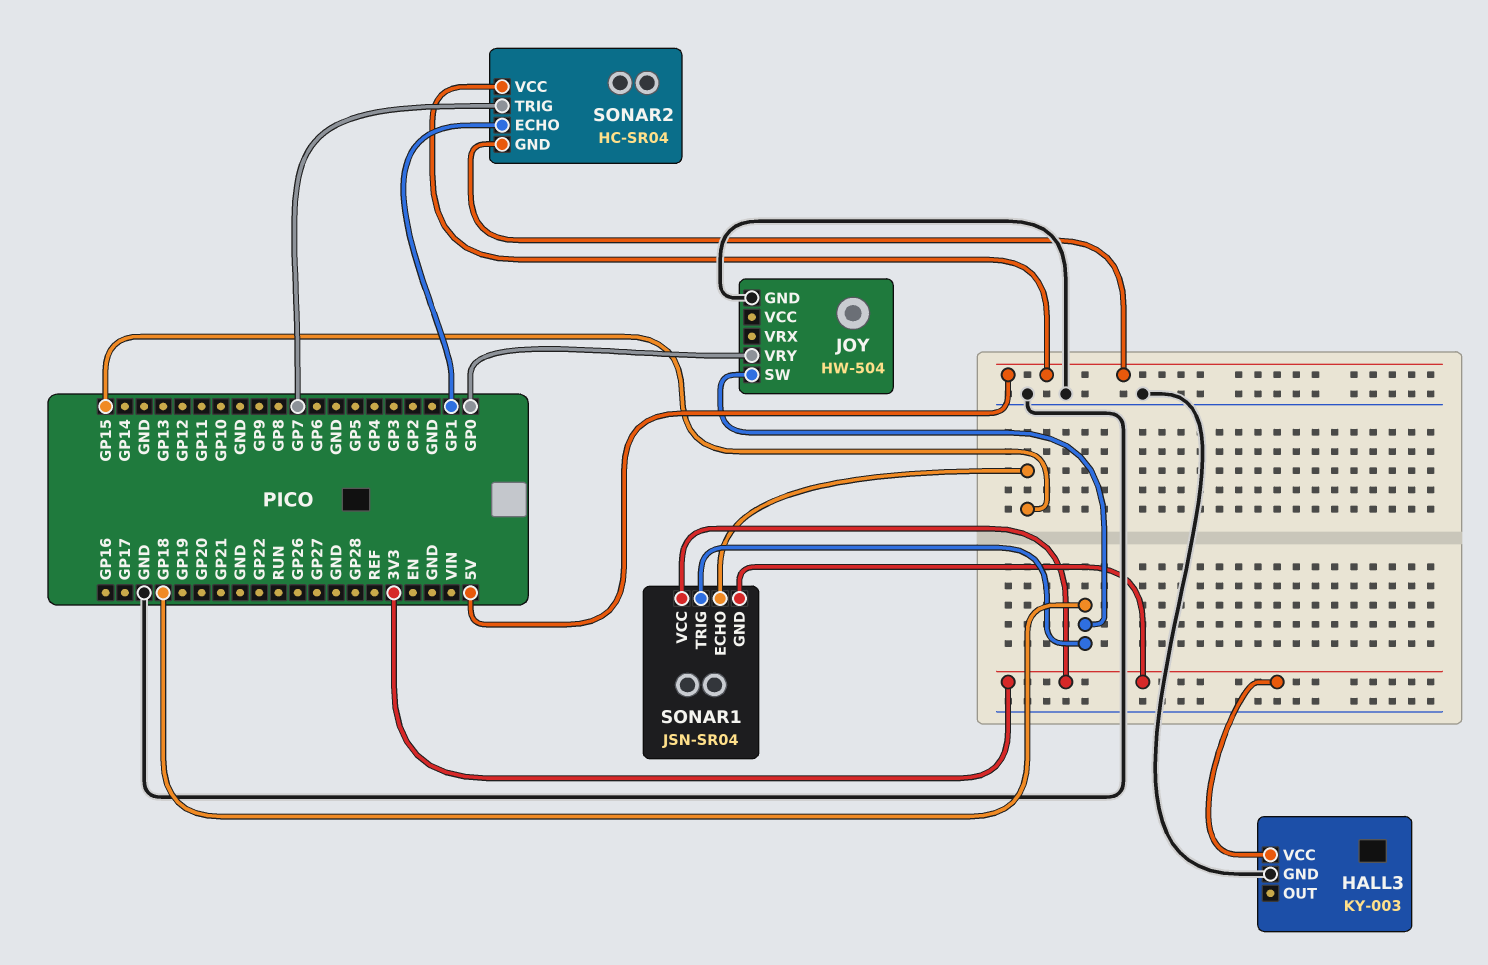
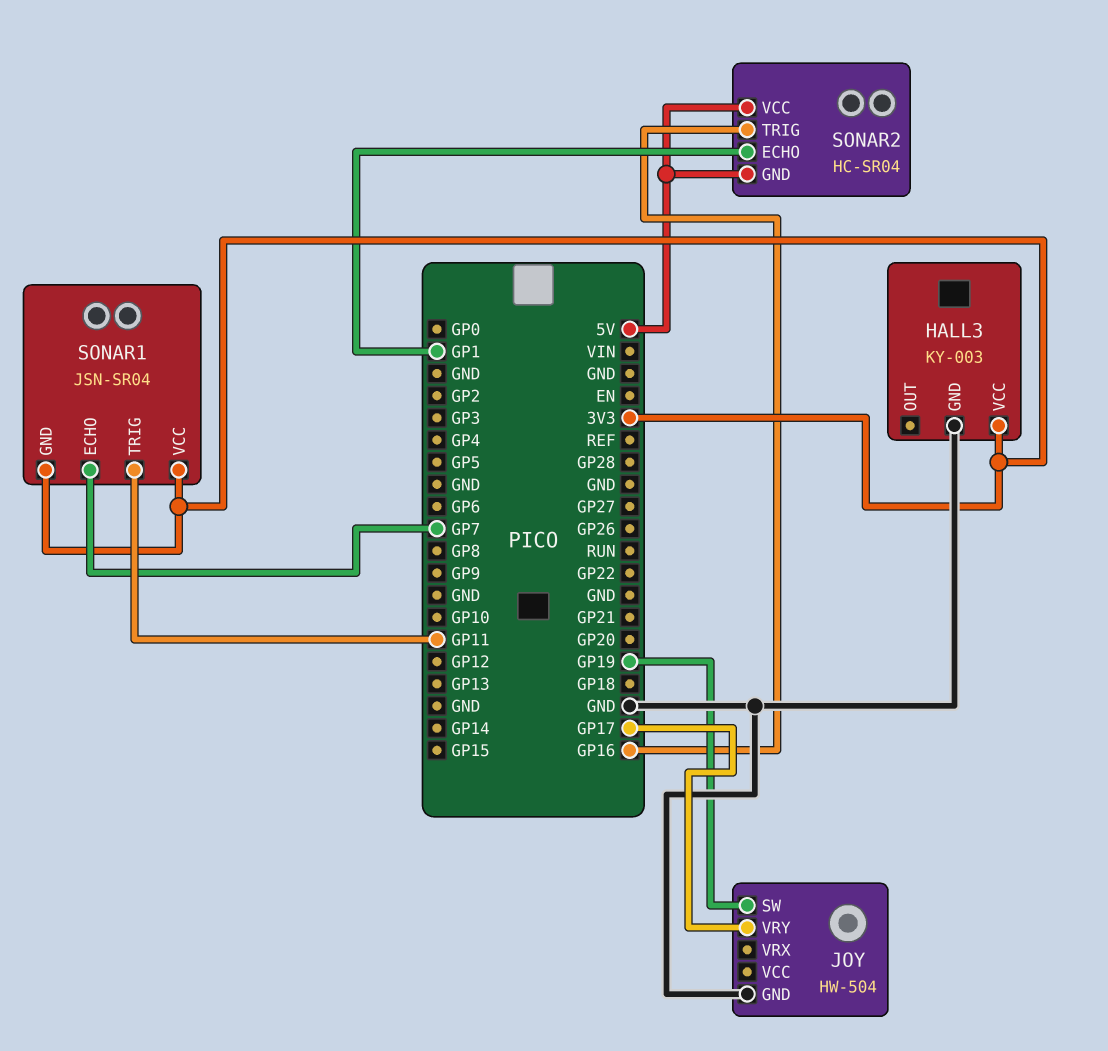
JOY pin SW: GP18 -> GP19
JOY pin VRY: GP0 -> GP17
SONAR1 pin ECHO: GP15 -> GP7
SONAR1 pin TRIG: GP18 -> GP11
SONAR2 pin TRIG: GP7 -> GP16

